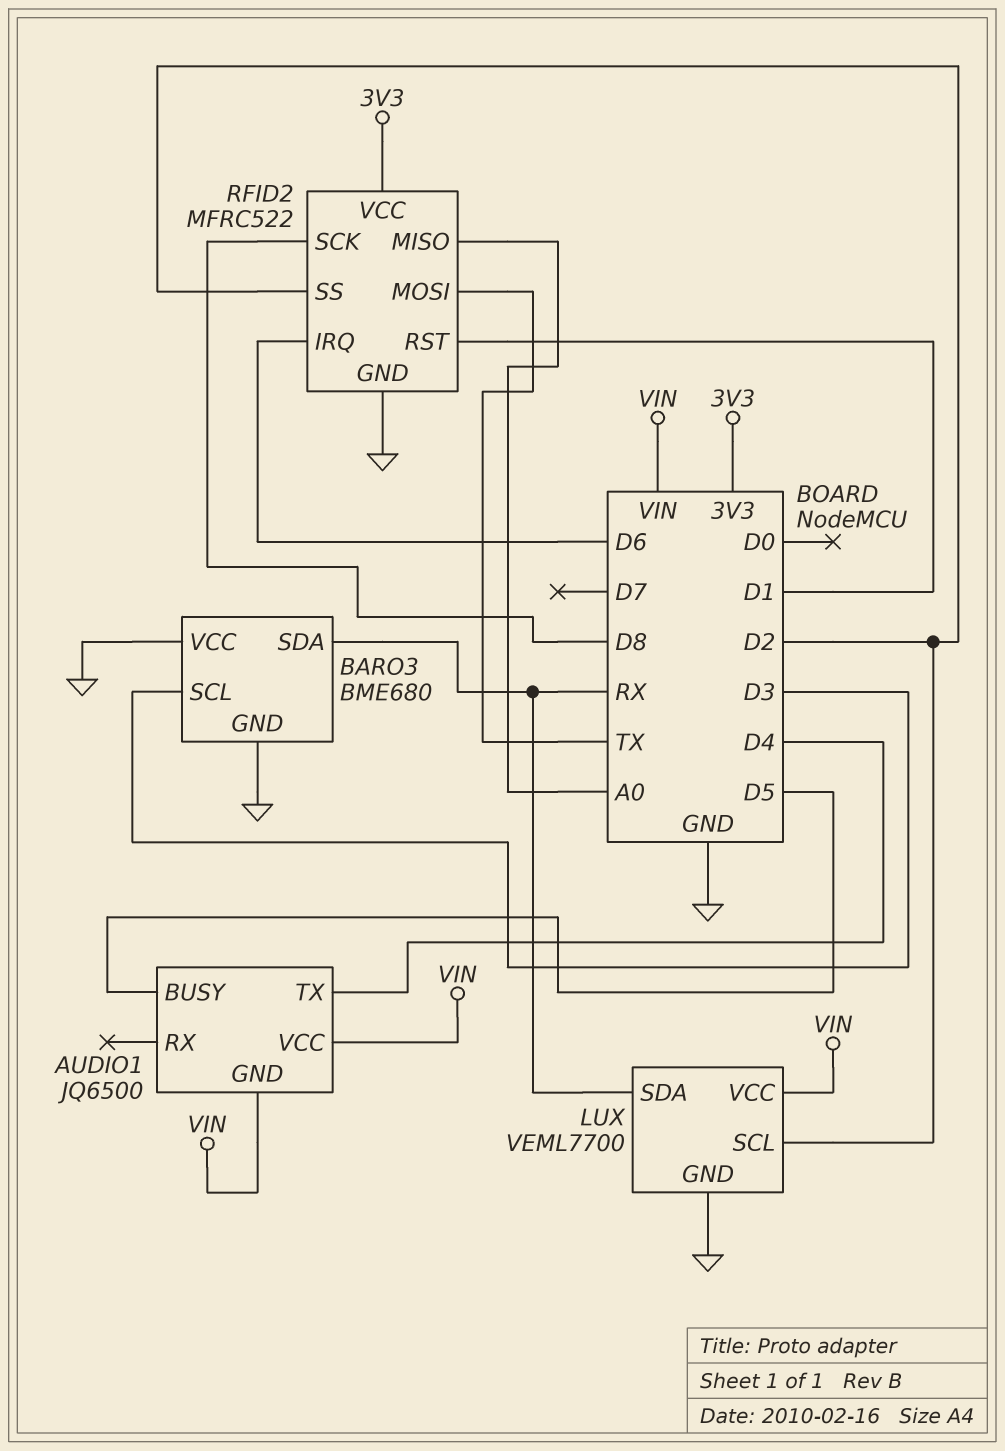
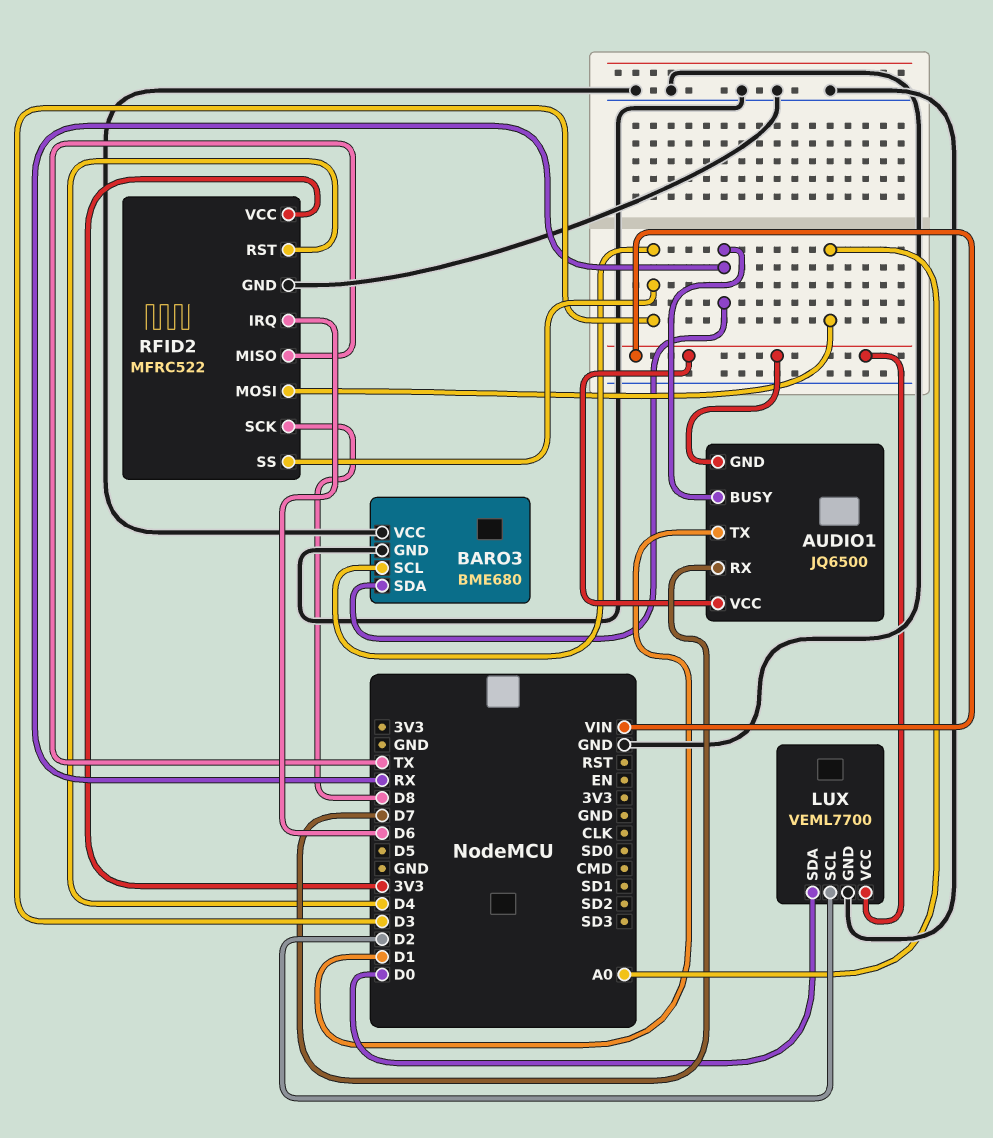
AUDIO1 pin BUSY: D5 -> RX
AUDIO1 pin RX: none -> D7
AUDIO1 pin TX: D4 -> D1
LUX pin SDA: RX -> D0
RFID2 pin MISO: A0 -> TX
RFID2 pin MOSI: TX -> A0
RFID2 pin RST: D1 -> D4
RFID2 pin SS: D2 -> D3

